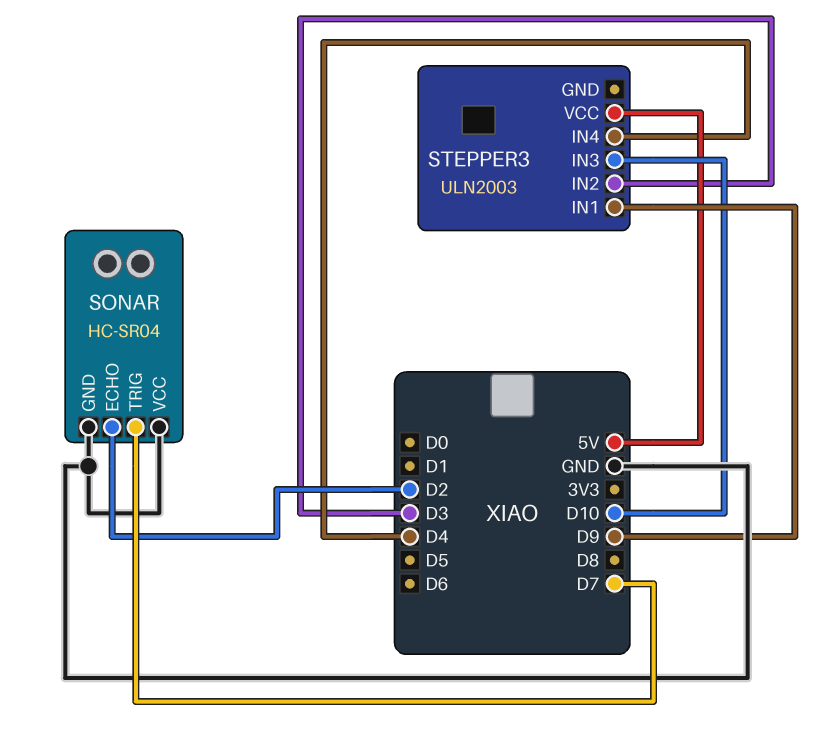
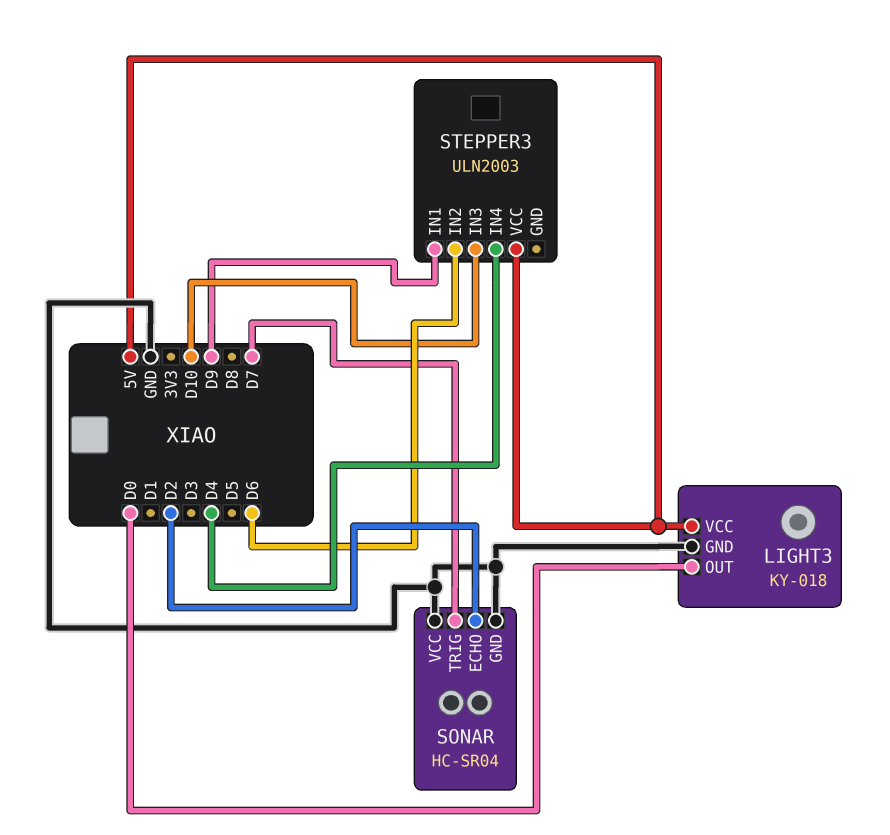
LIGHT3: none -> KY-018
LIGHT3 pin GND: none -> GND
LIGHT3 pin OUT: none -> D0
LIGHT3 pin VCC: none -> 5V
STEPPER3 pin IN2: D3 -> D6

